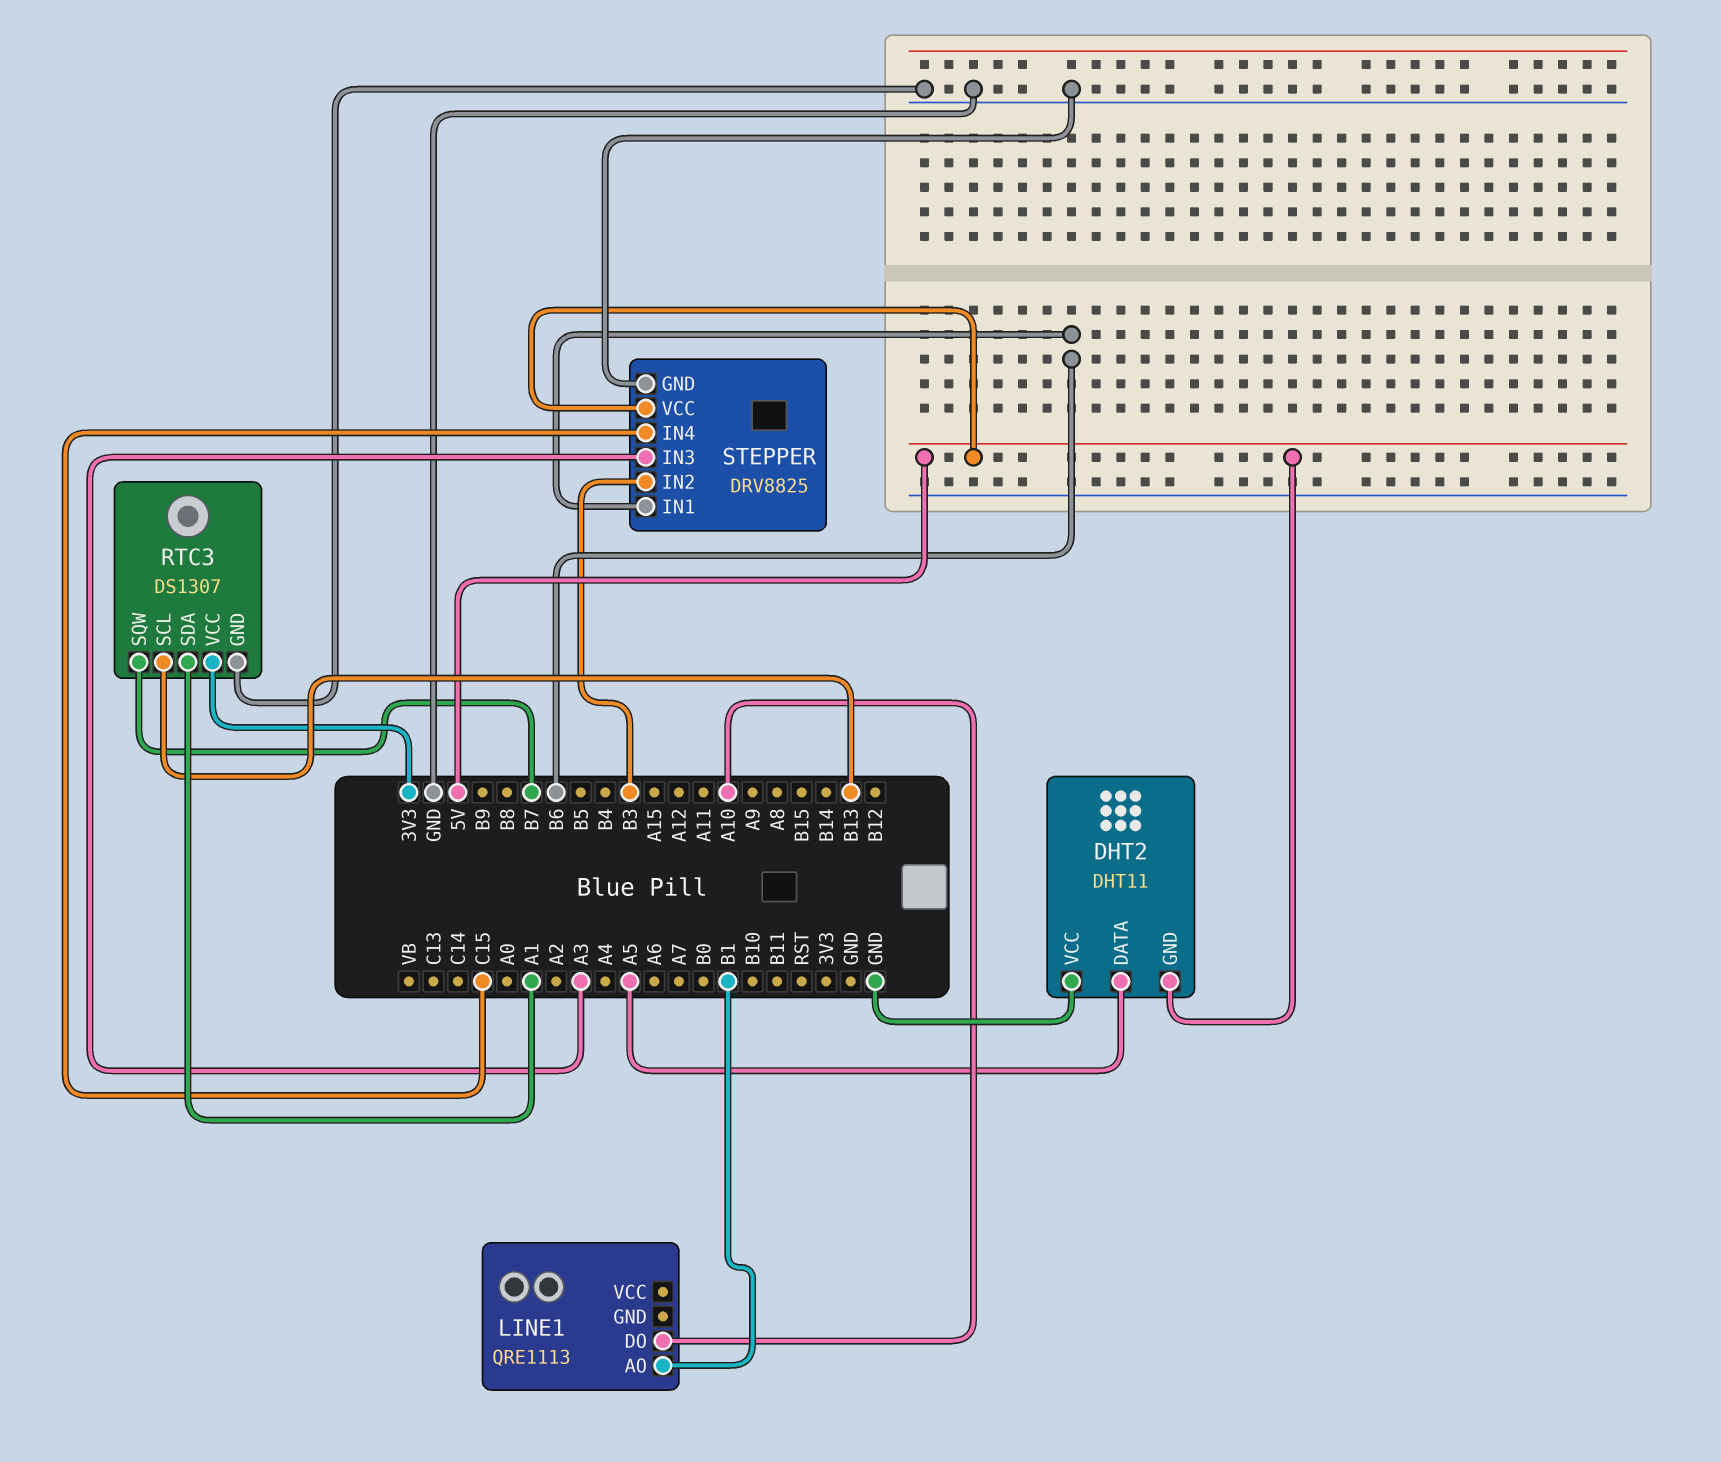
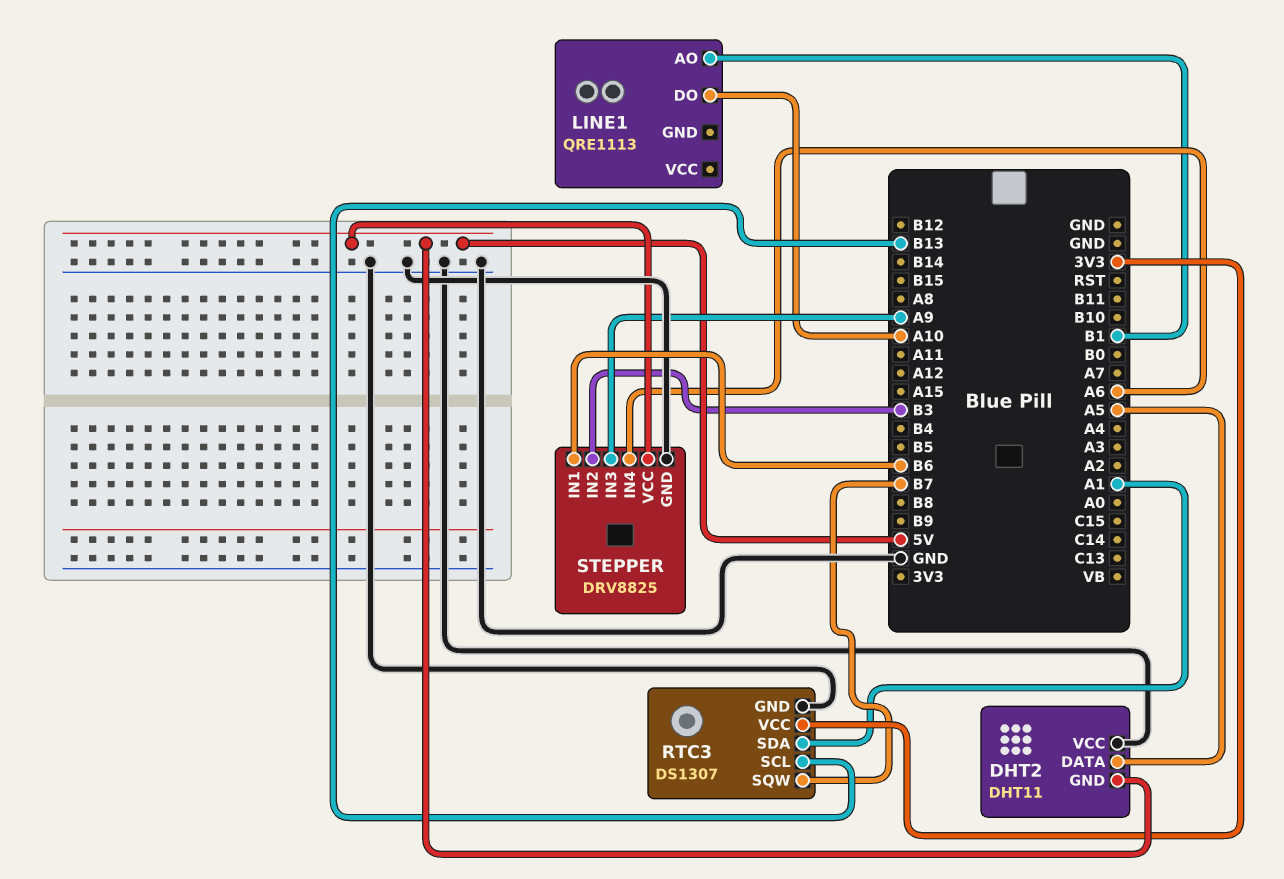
STEPPER pin IN3: A3 -> A9
STEPPER pin IN4: C15 -> A6

